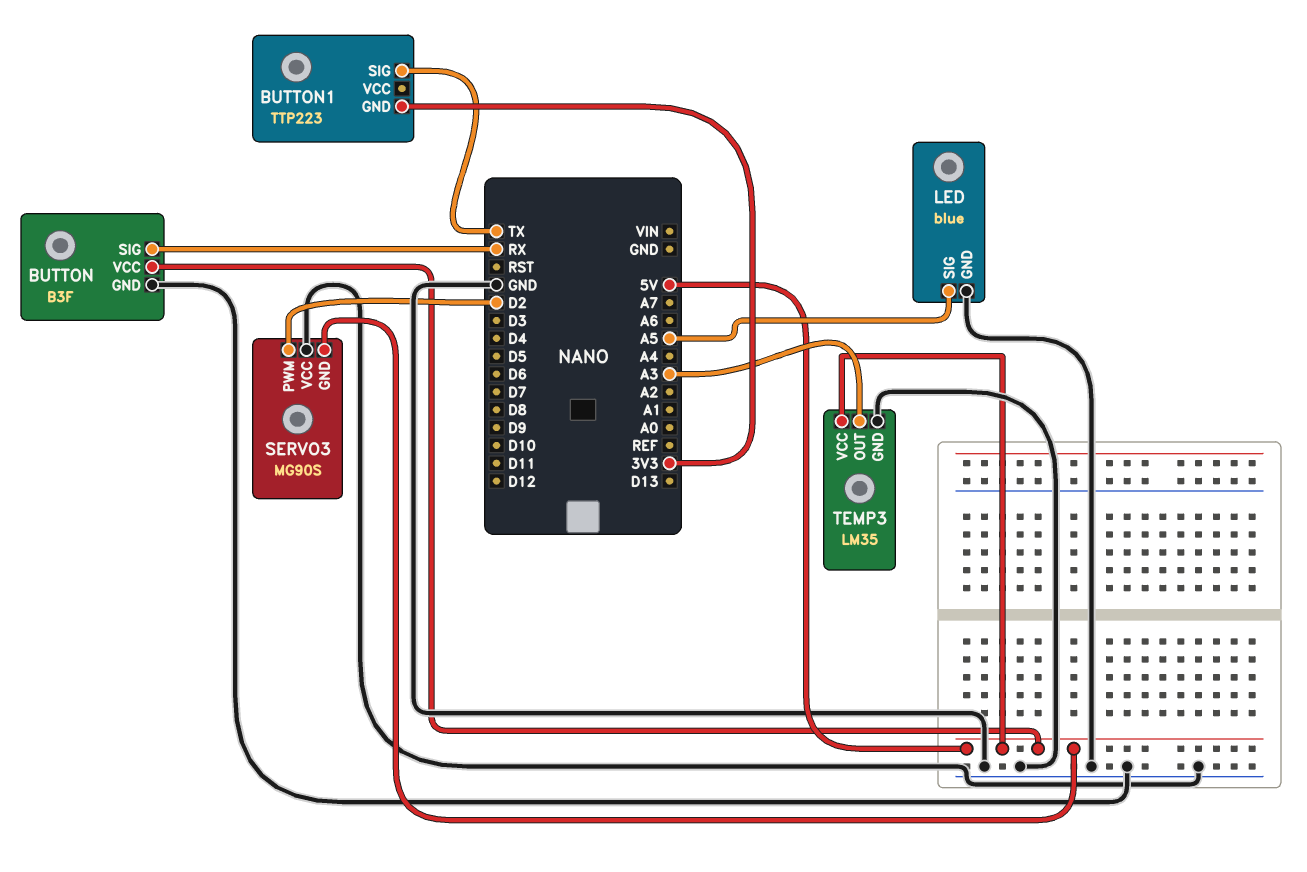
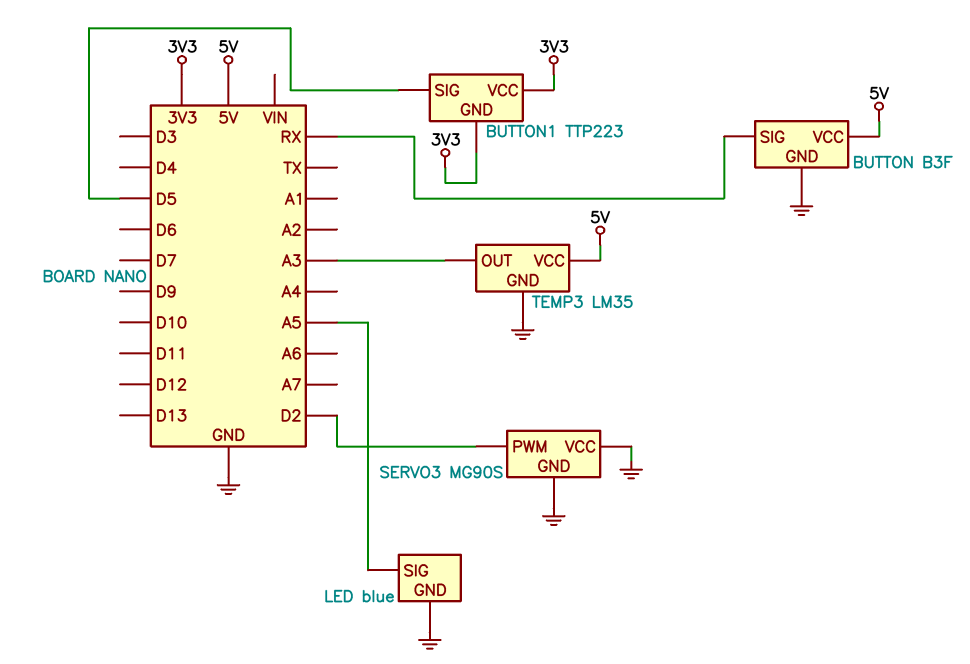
BUTTON1 pin SIG: TX -> D5
BUTTON1 pin VCC: none -> 3V3
SERVO3 pin GND: 5V -> GND

